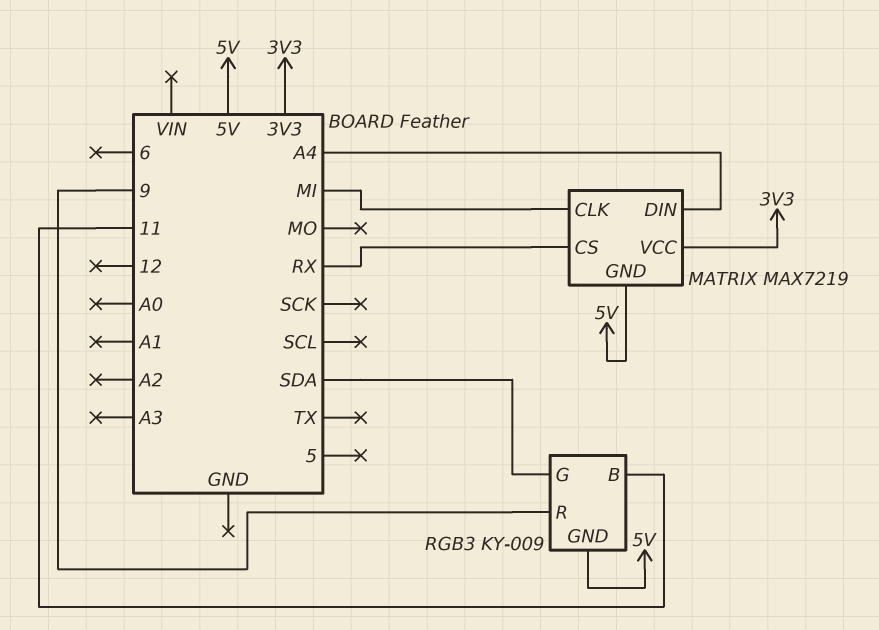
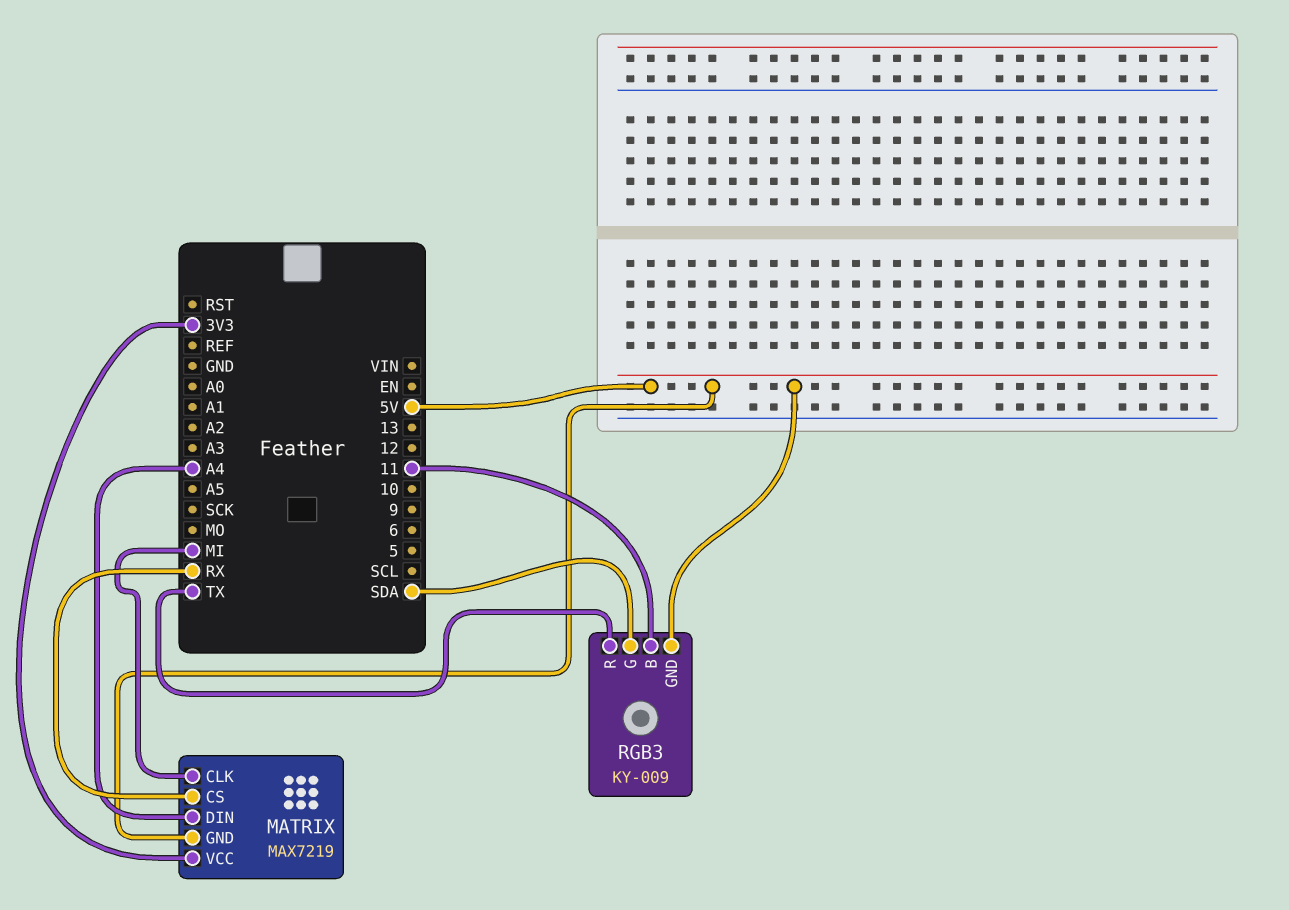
RGB3 pin R: 9 -> TX

